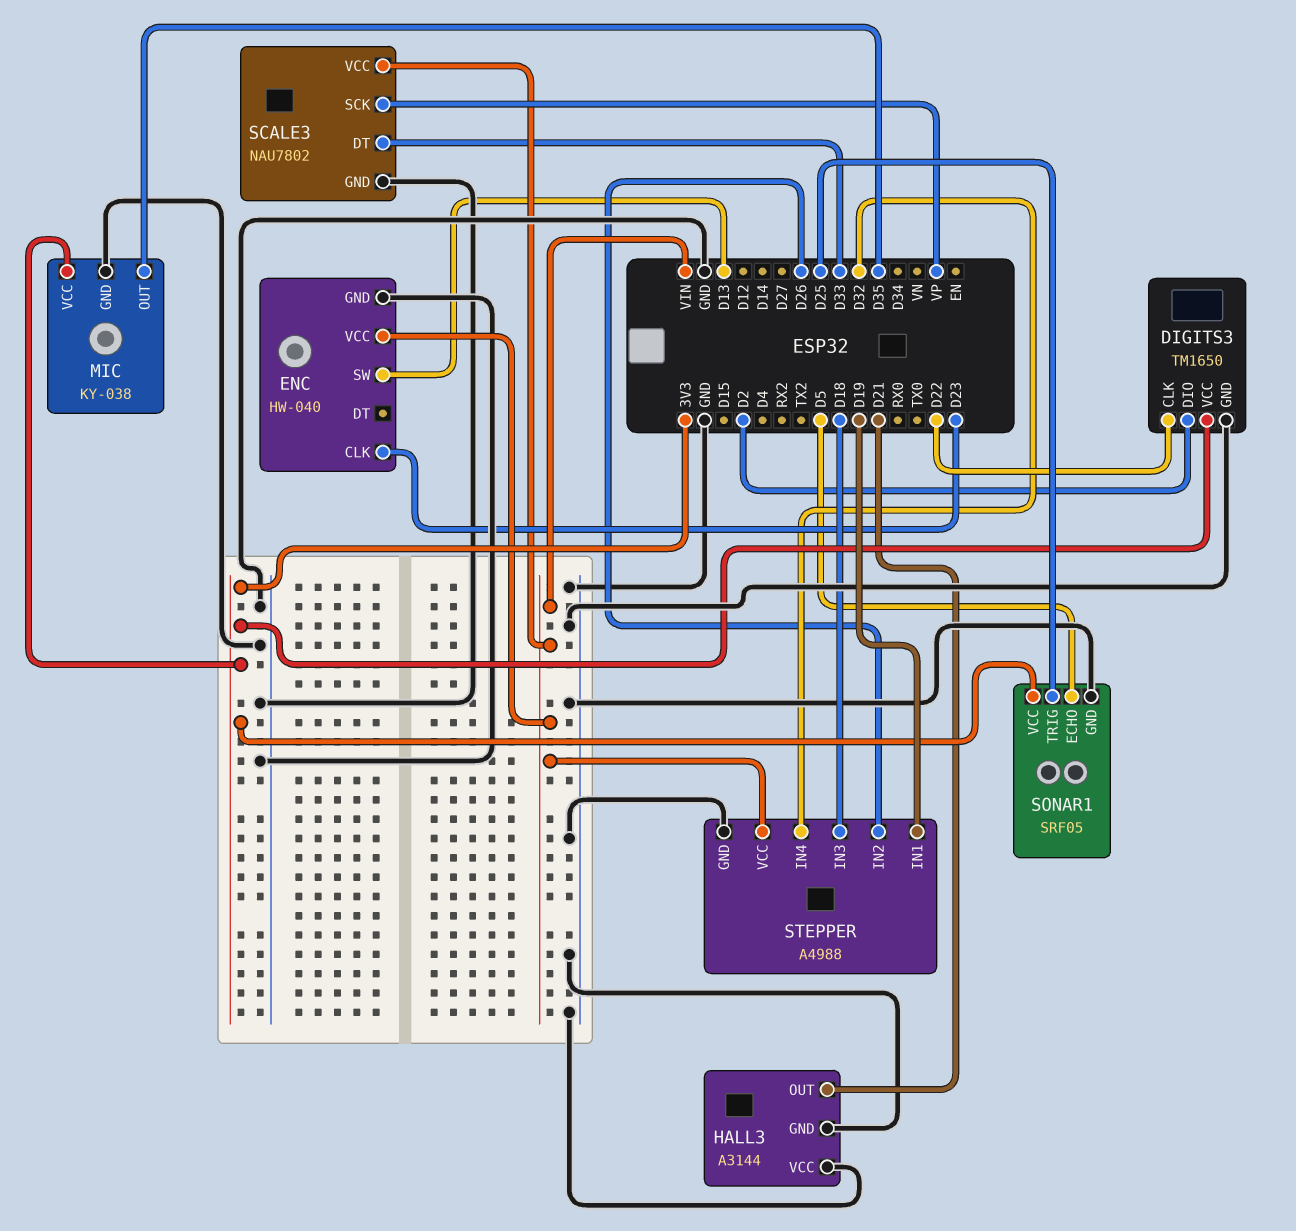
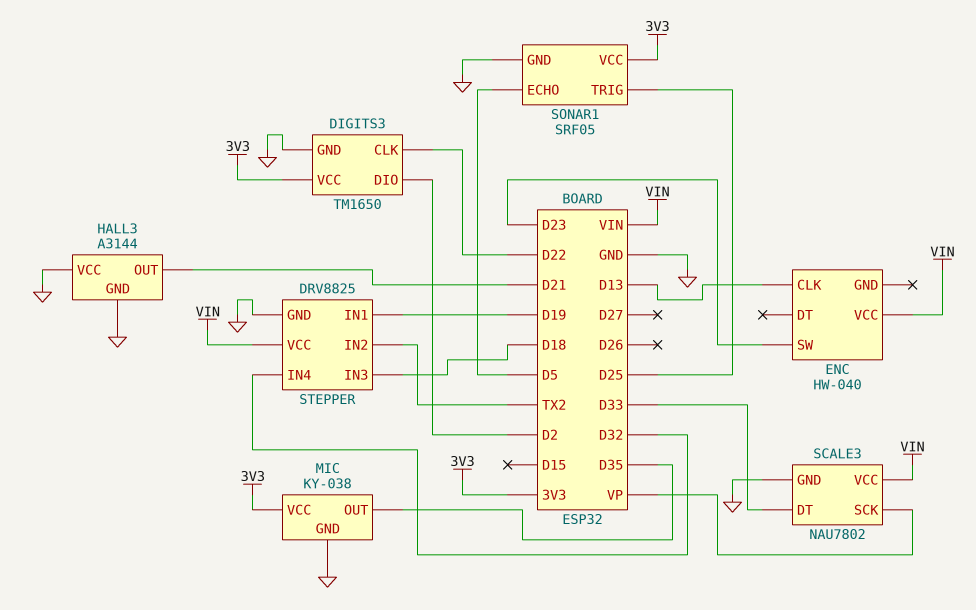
ENC pin CLK: D23 -> D13
ENC pin GND: GND -> none
ENC pin SW: D13 -> D23
STEPPER: A4988 -> DRV8825
STEPPER pin IN2: D26 -> TX2

